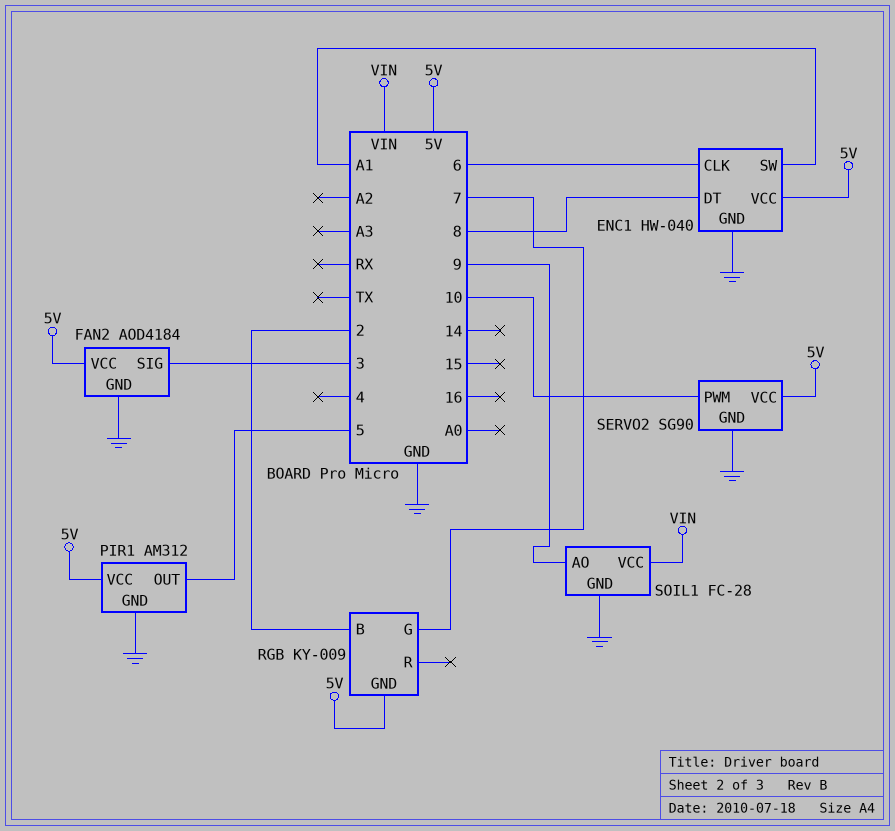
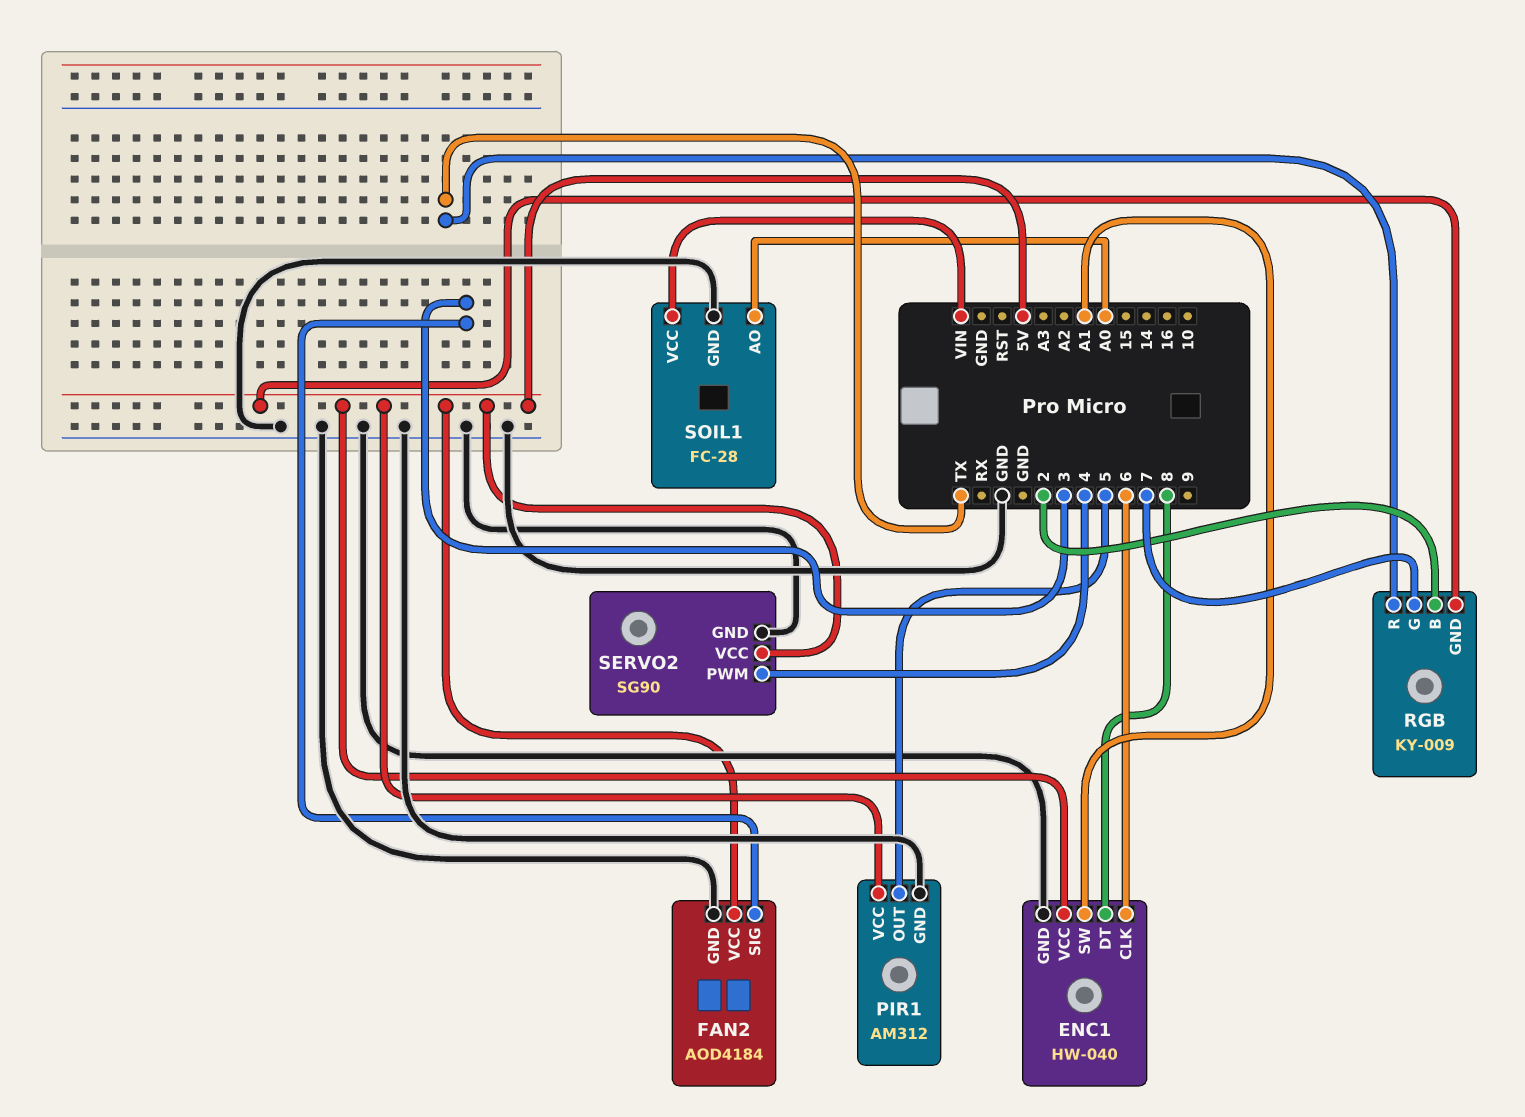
RGB pin R: none -> TX
SERVO2 pin PWM: 10 -> 4
SOIL1 pin AO: 9 -> A0

